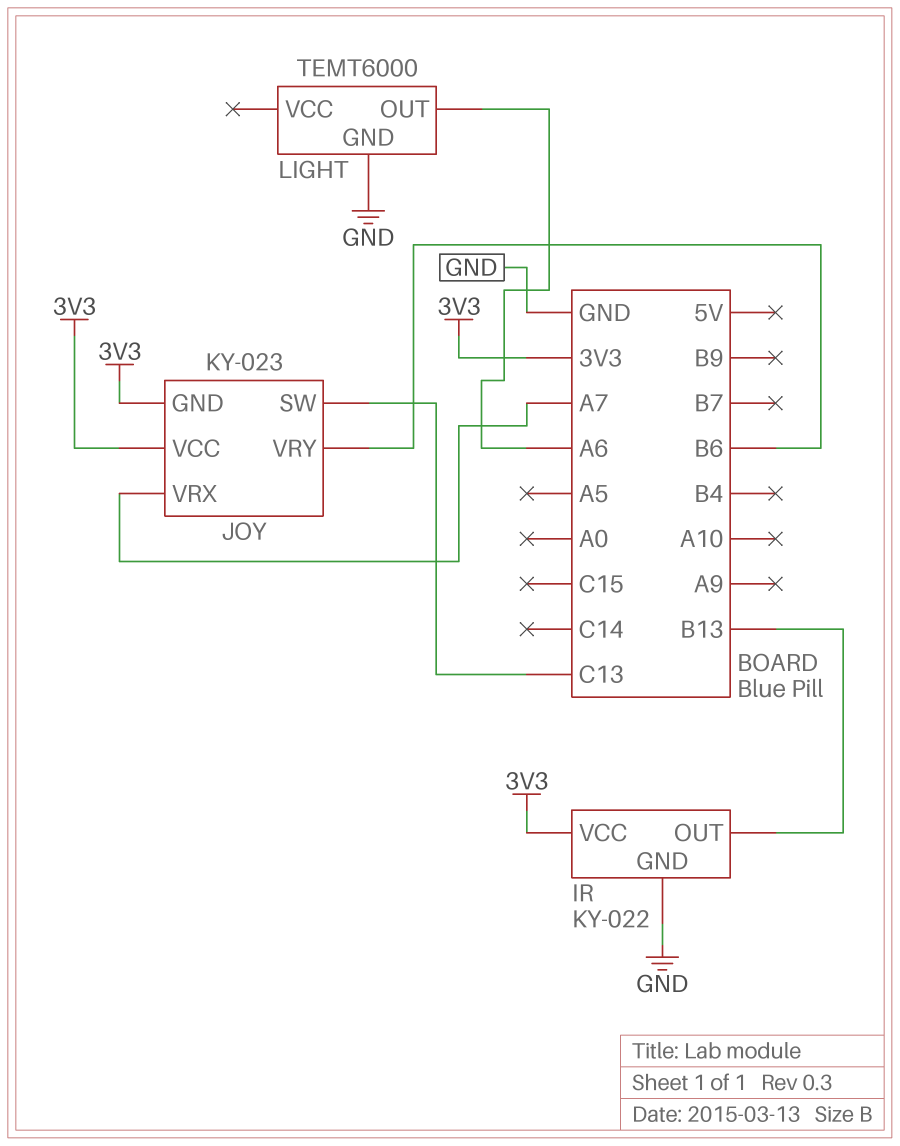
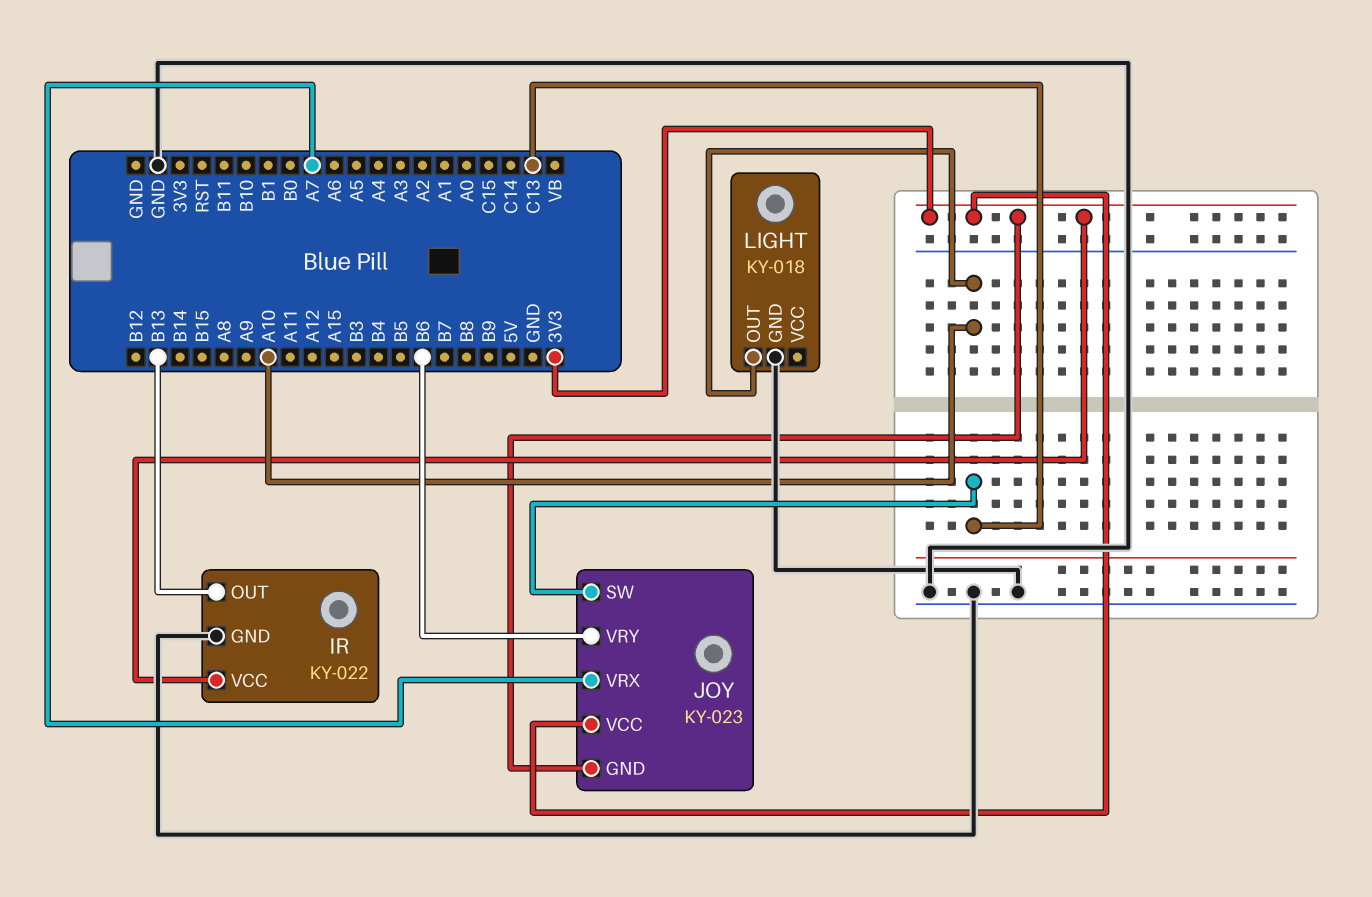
LIGHT: TEMT6000 -> KY-018
LIGHT pin OUT: A6 -> A10

